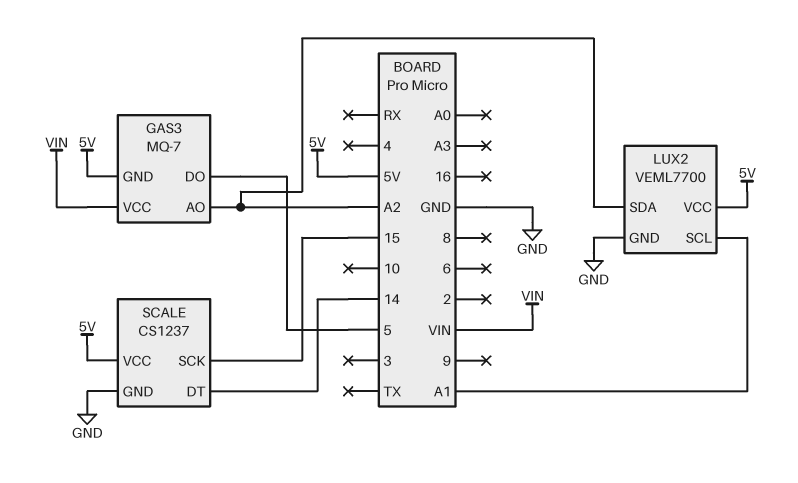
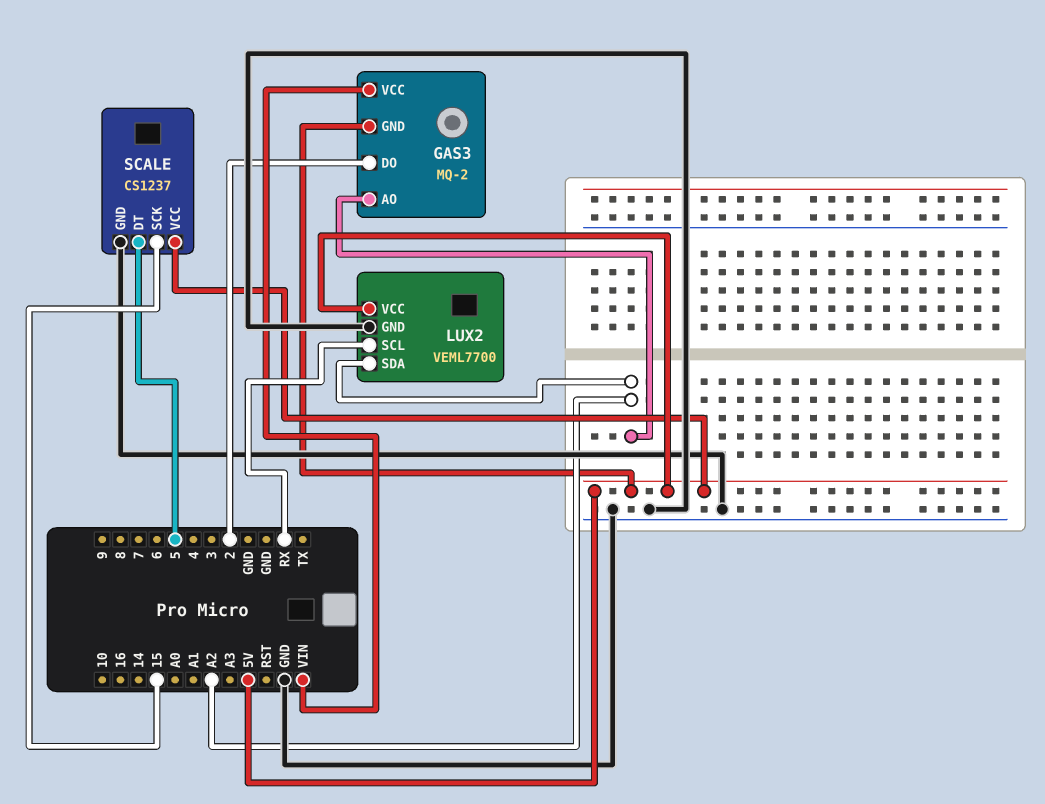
GAS3: MQ-7 -> MQ-2
GAS3 pin DO: 5 -> 2
LUX2 pin SCL: A1 -> RX
SCALE pin DT: 14 -> 5

